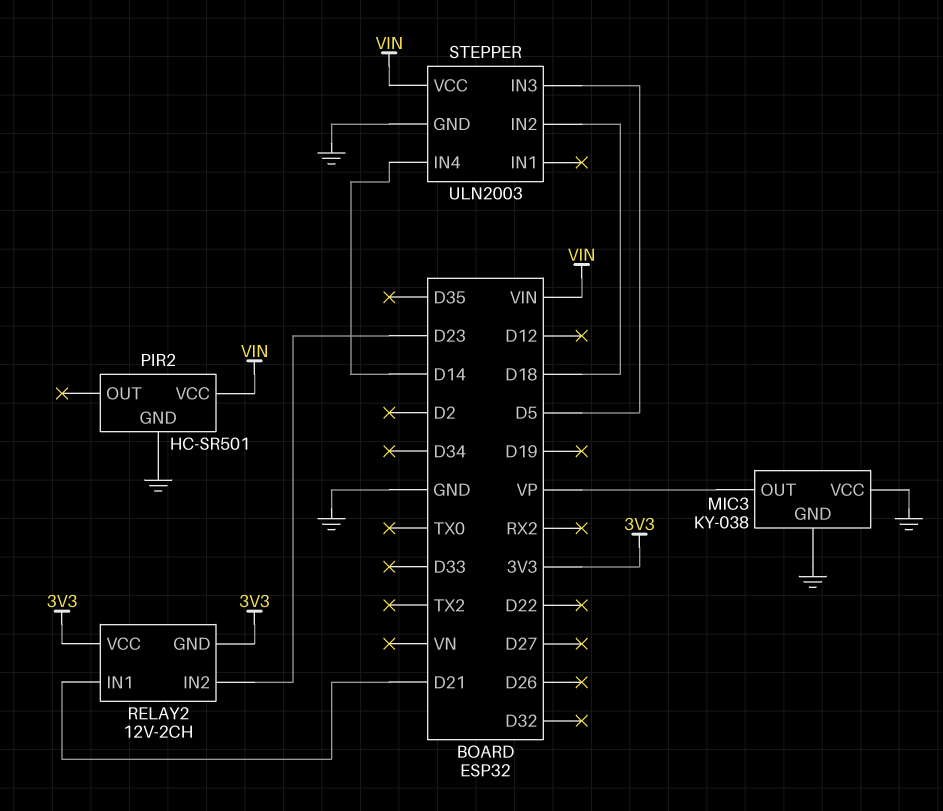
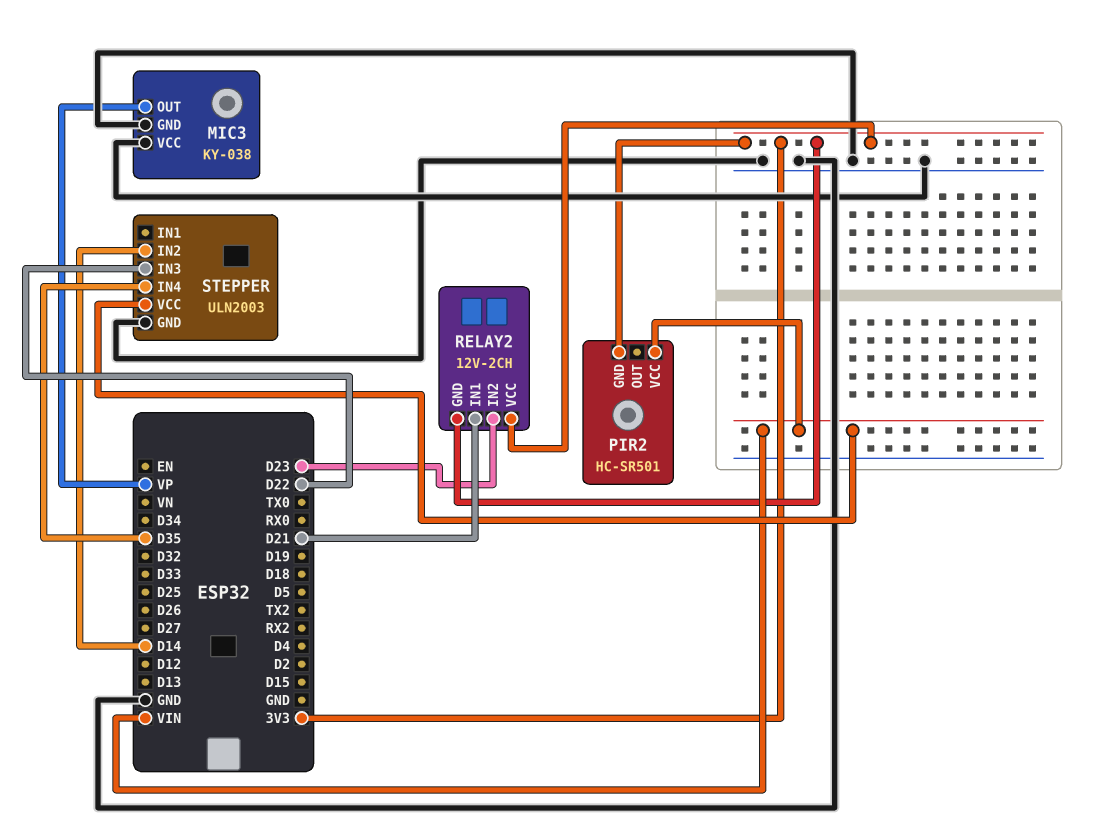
PIR2 pin GND: GND -> 3V3
STEPPER pin IN2: D18 -> D14
STEPPER pin IN3: D5 -> D22
STEPPER pin IN4: D14 -> D35

